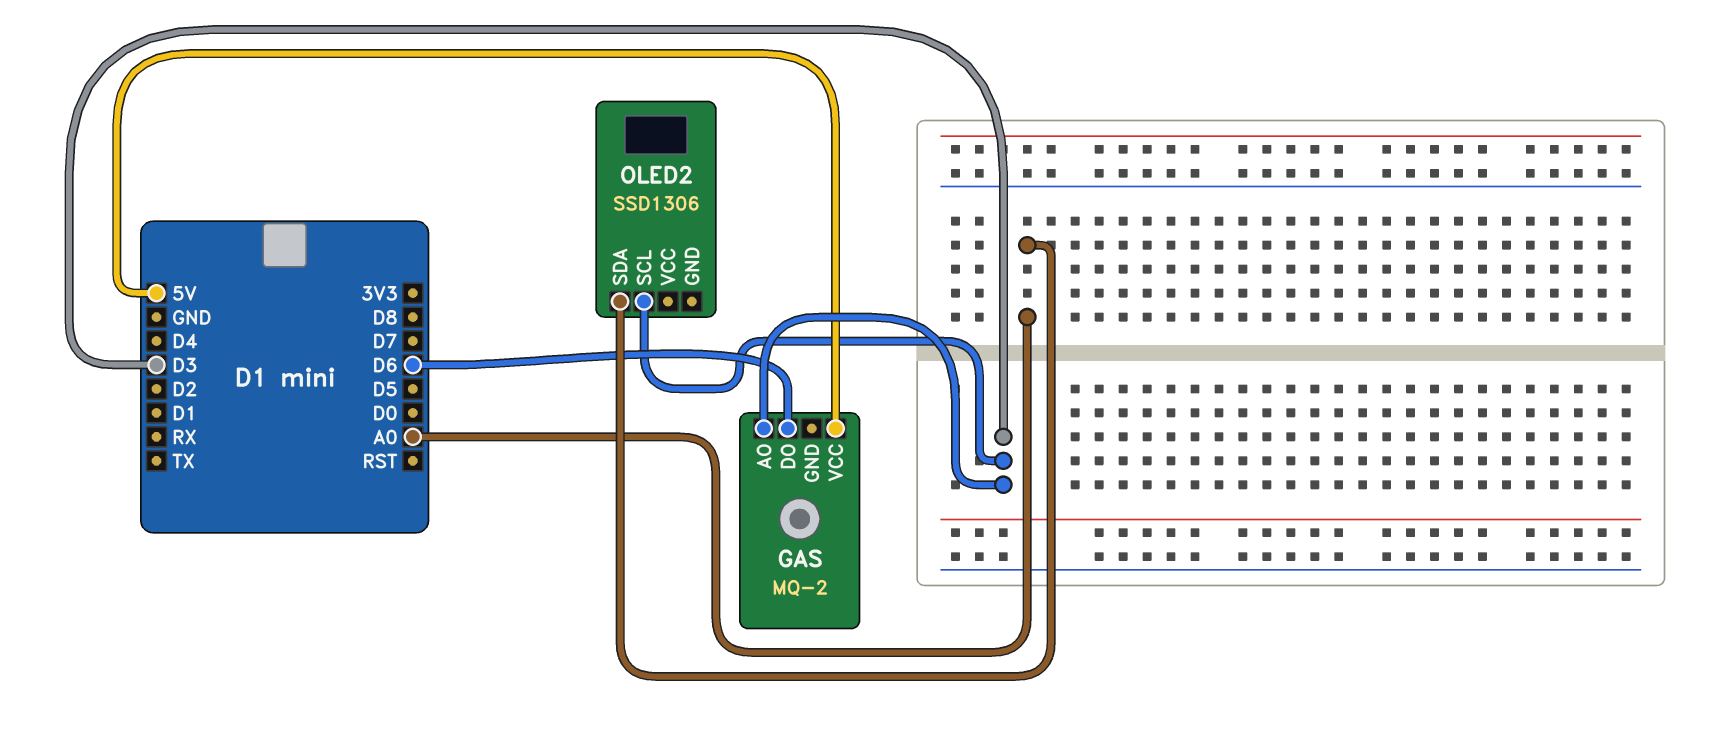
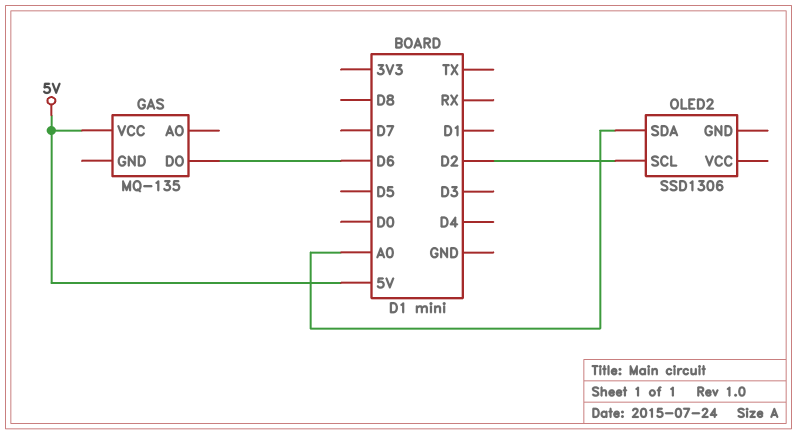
GAS: MQ-2 -> MQ-135
GAS pin AO: D3 -> none
OLED2 pin SCL: D3 -> D2

